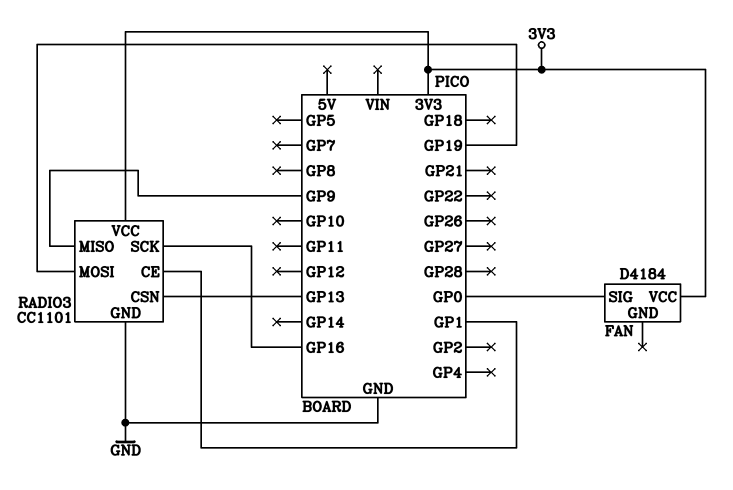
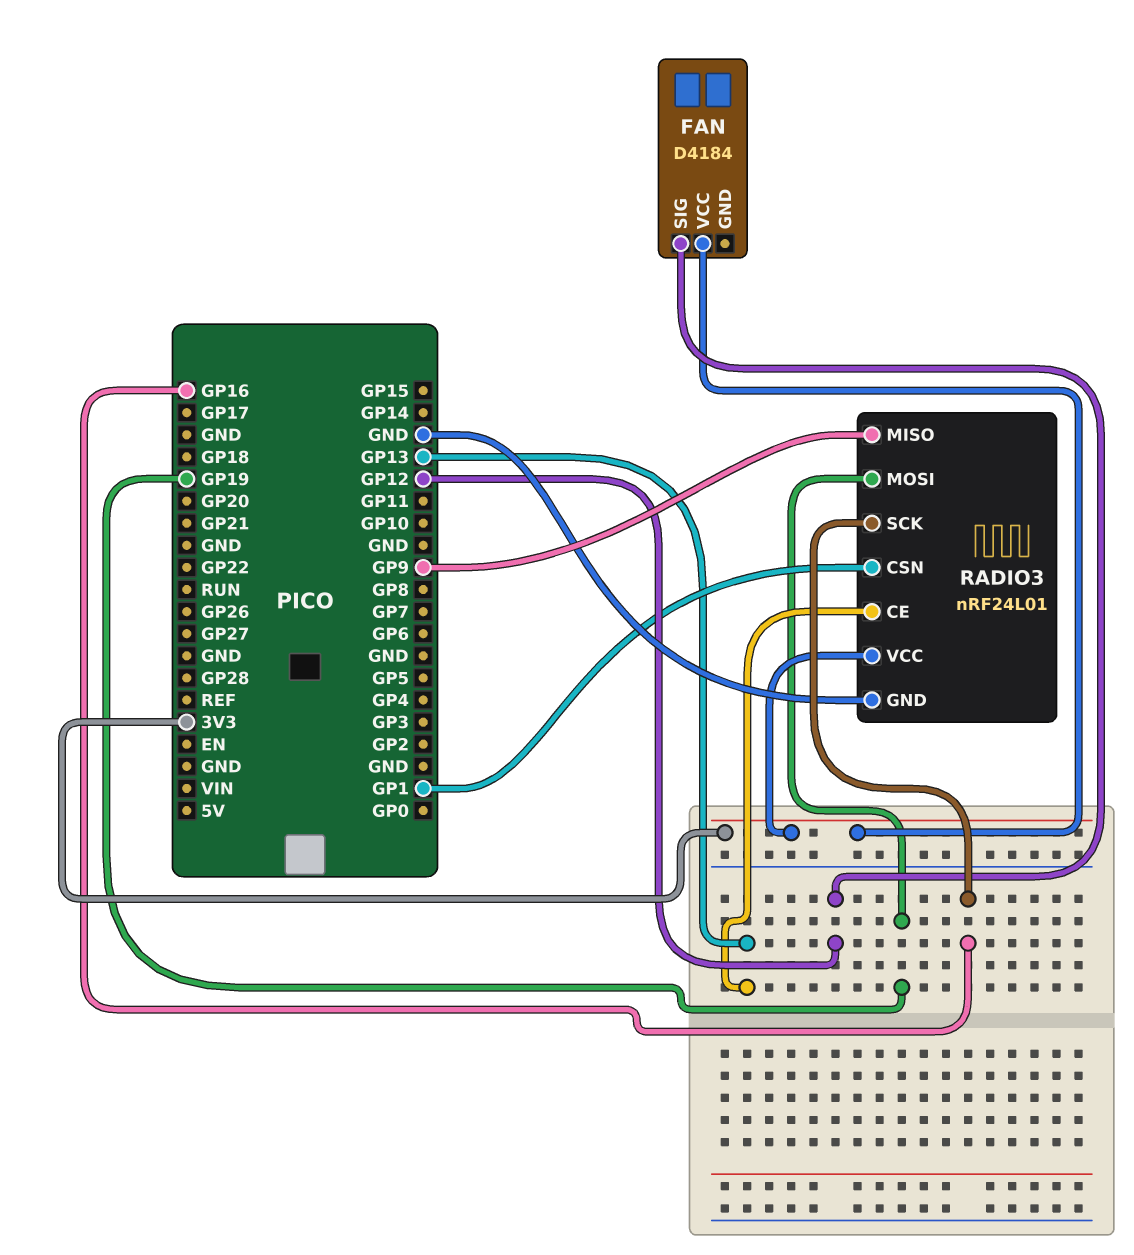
FAN pin SIG: GP0 -> GP12
RADIO3: CC1101 -> nRF24L01
RADIO3 pin CE: GP1 -> GP13
RADIO3 pin CSN: GP13 -> GP1

